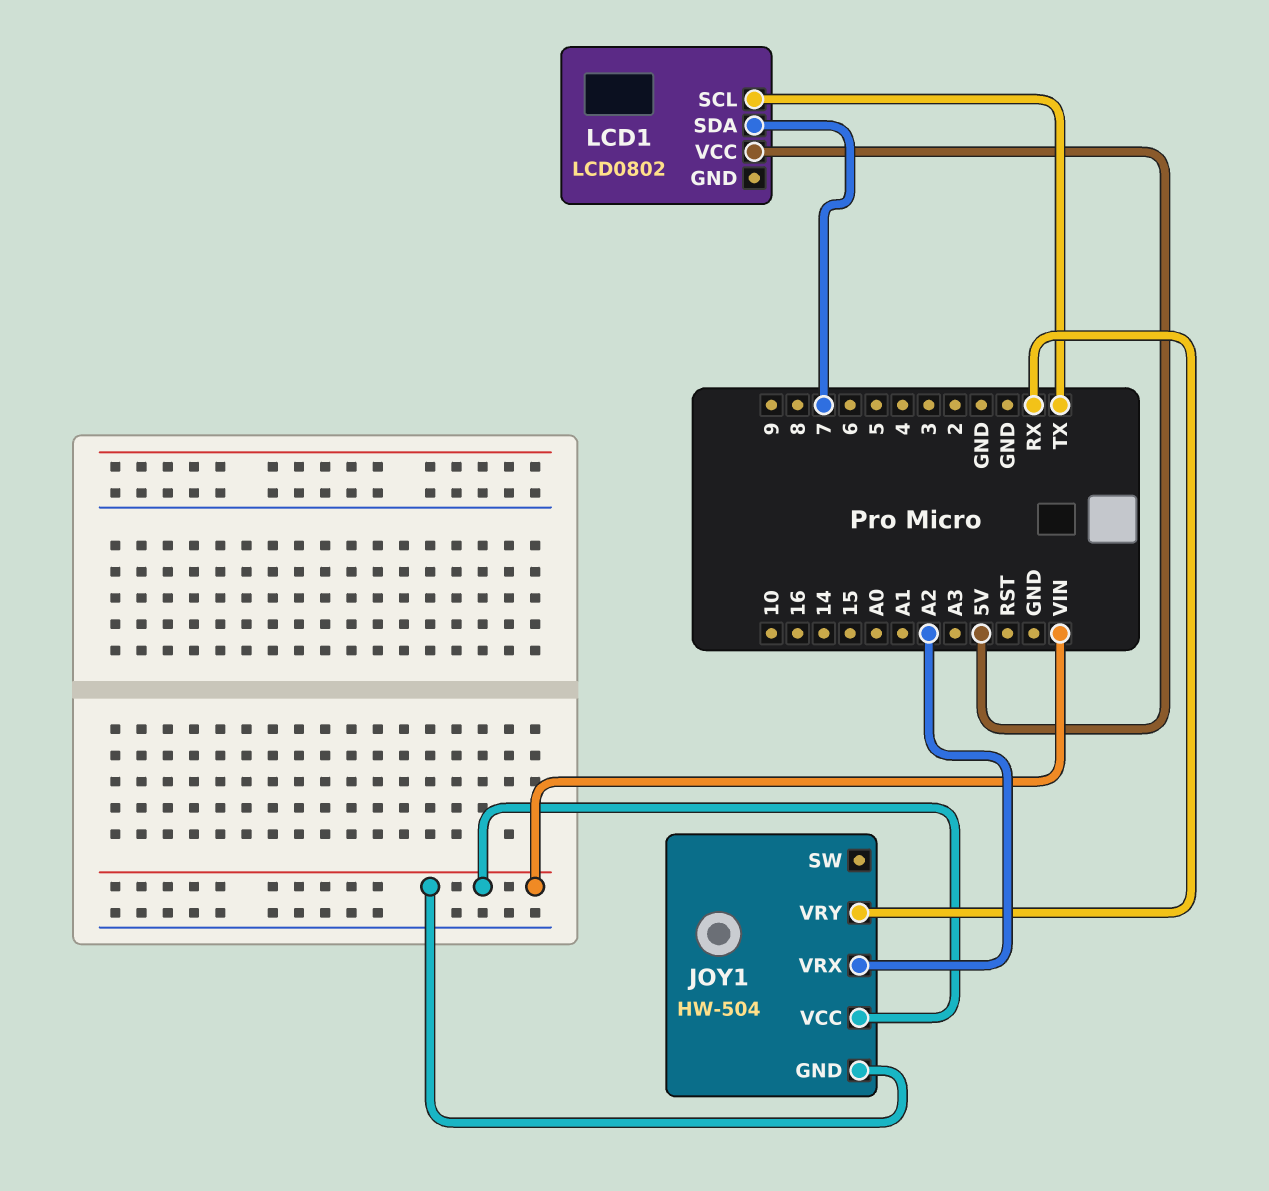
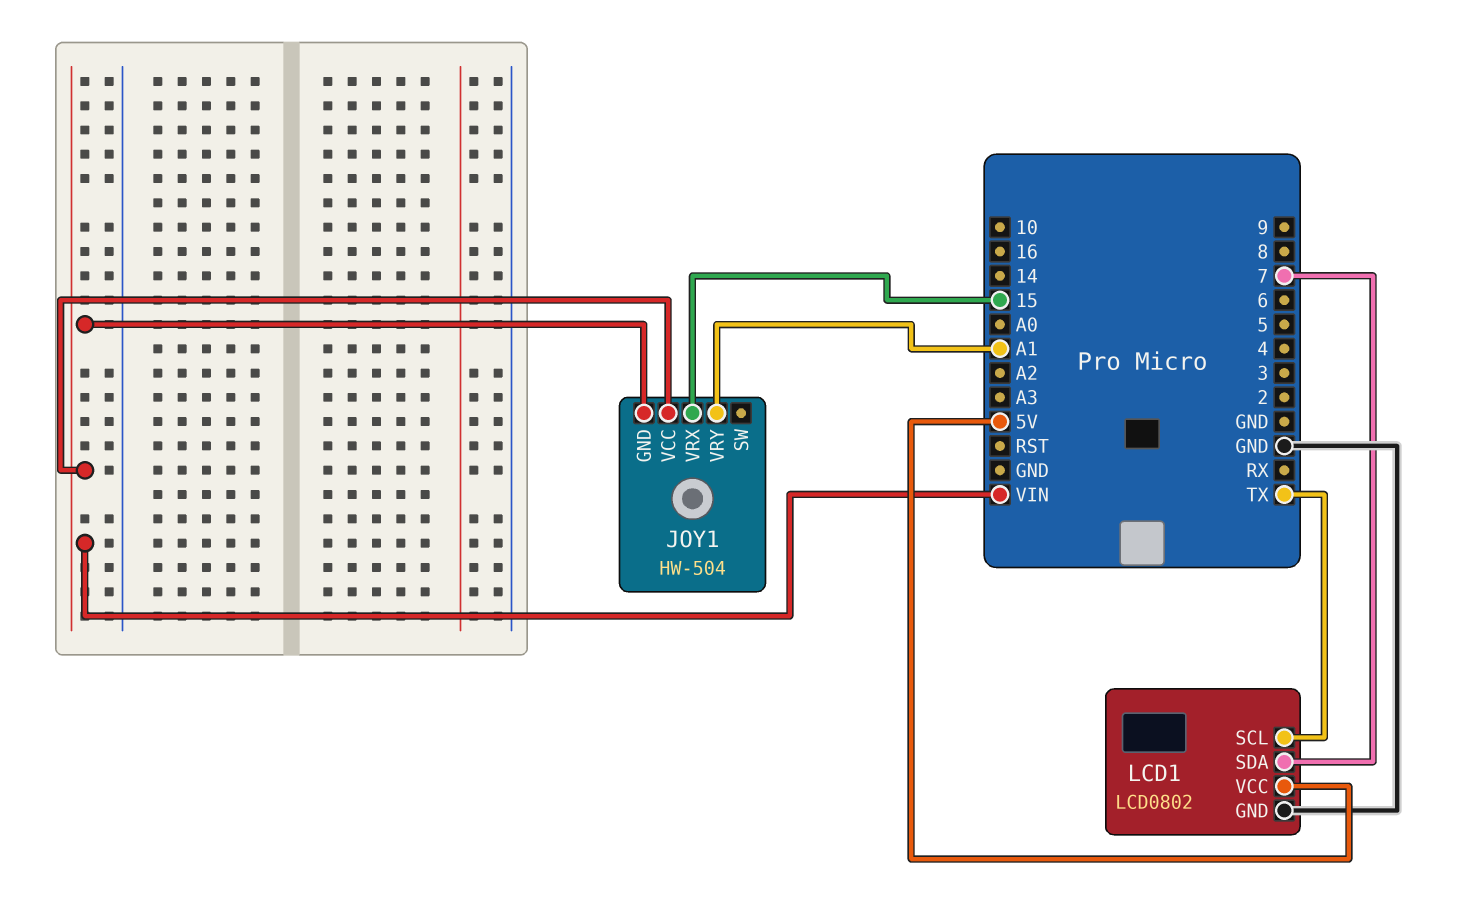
JOY1 pin VRX: A2 -> 15
JOY1 pin VRY: RX -> A1
LCD1 pin GND: none -> GND

